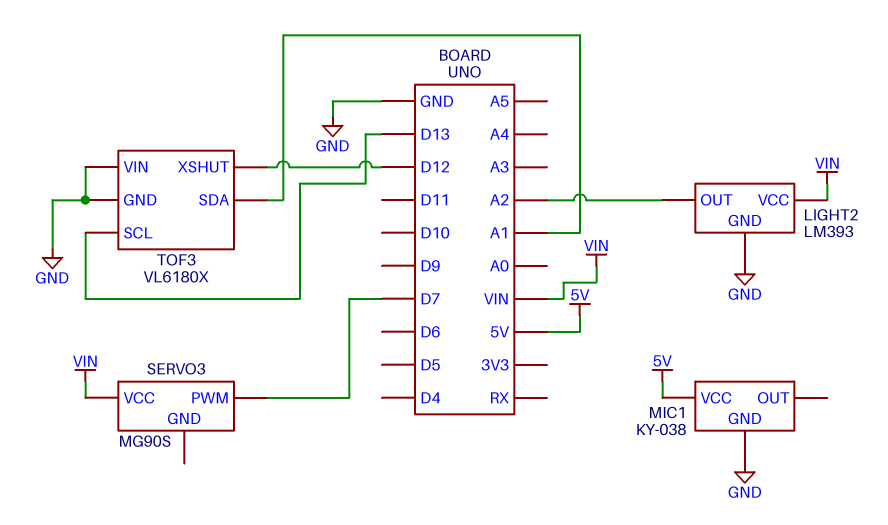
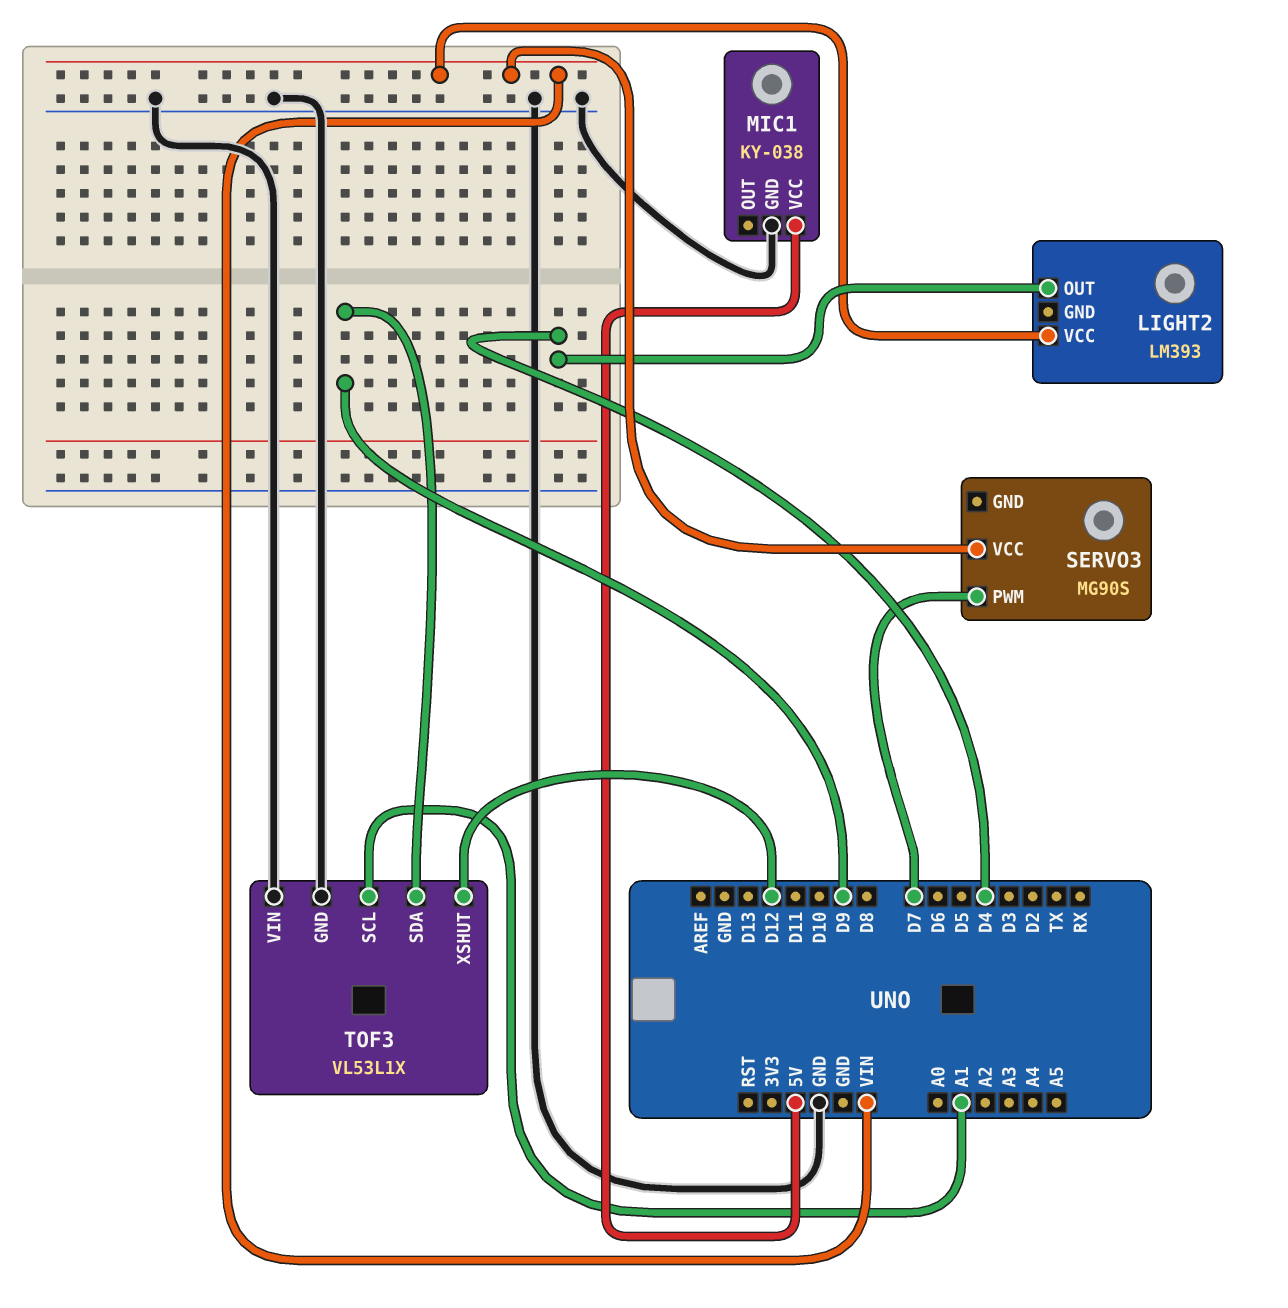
LIGHT2 pin GND: GND -> none
LIGHT2 pin OUT: A2 -> D4
TOF3: VL6180X -> VL53L1X
TOF3 pin SCL: D13 -> A1
TOF3 pin SDA: A1 -> D9

